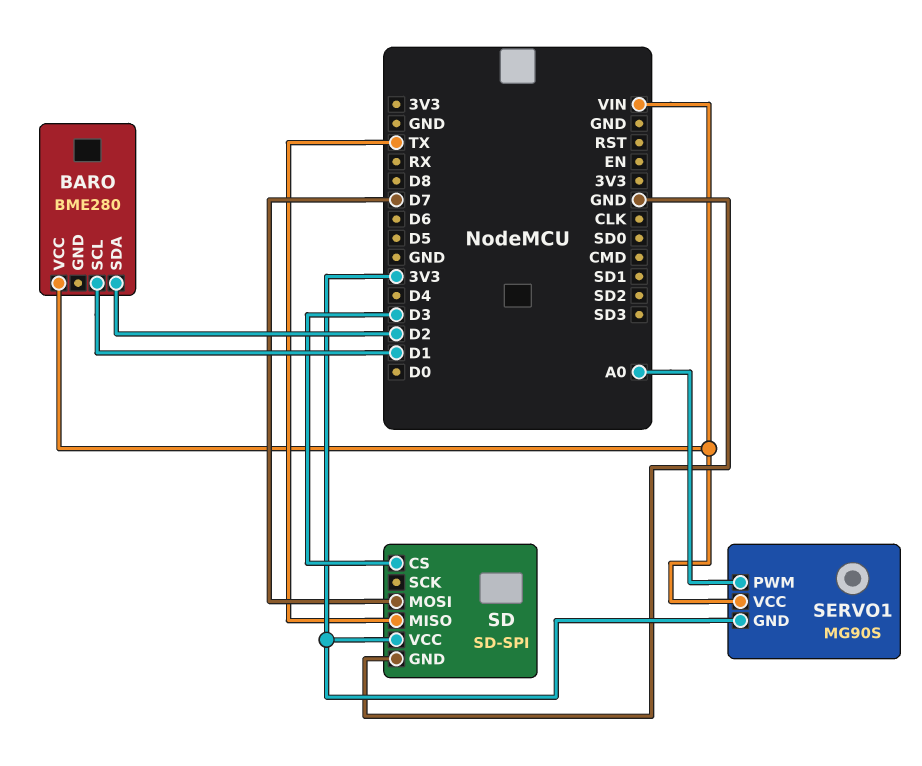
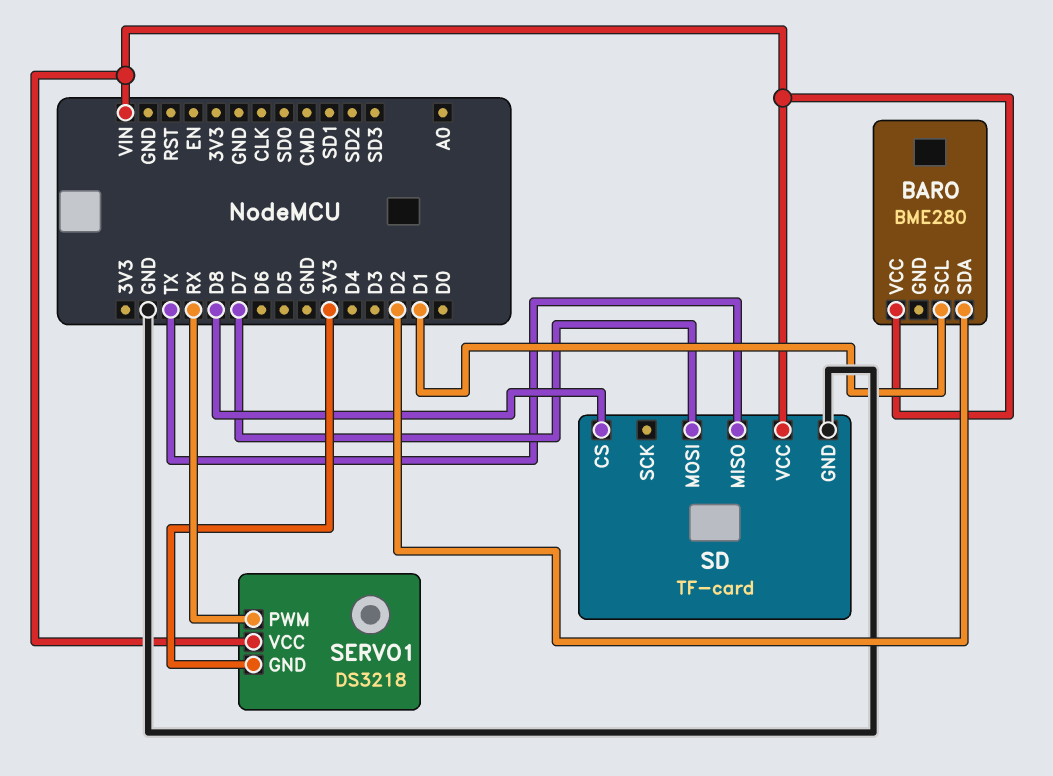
SD: SD-SPI -> TF-card
SD pin CS: D3 -> D8
SD pin VCC: 3V3 -> VIN
SERVO1: MG90S -> DS3218
SERVO1 pin PWM: A0 -> RX

